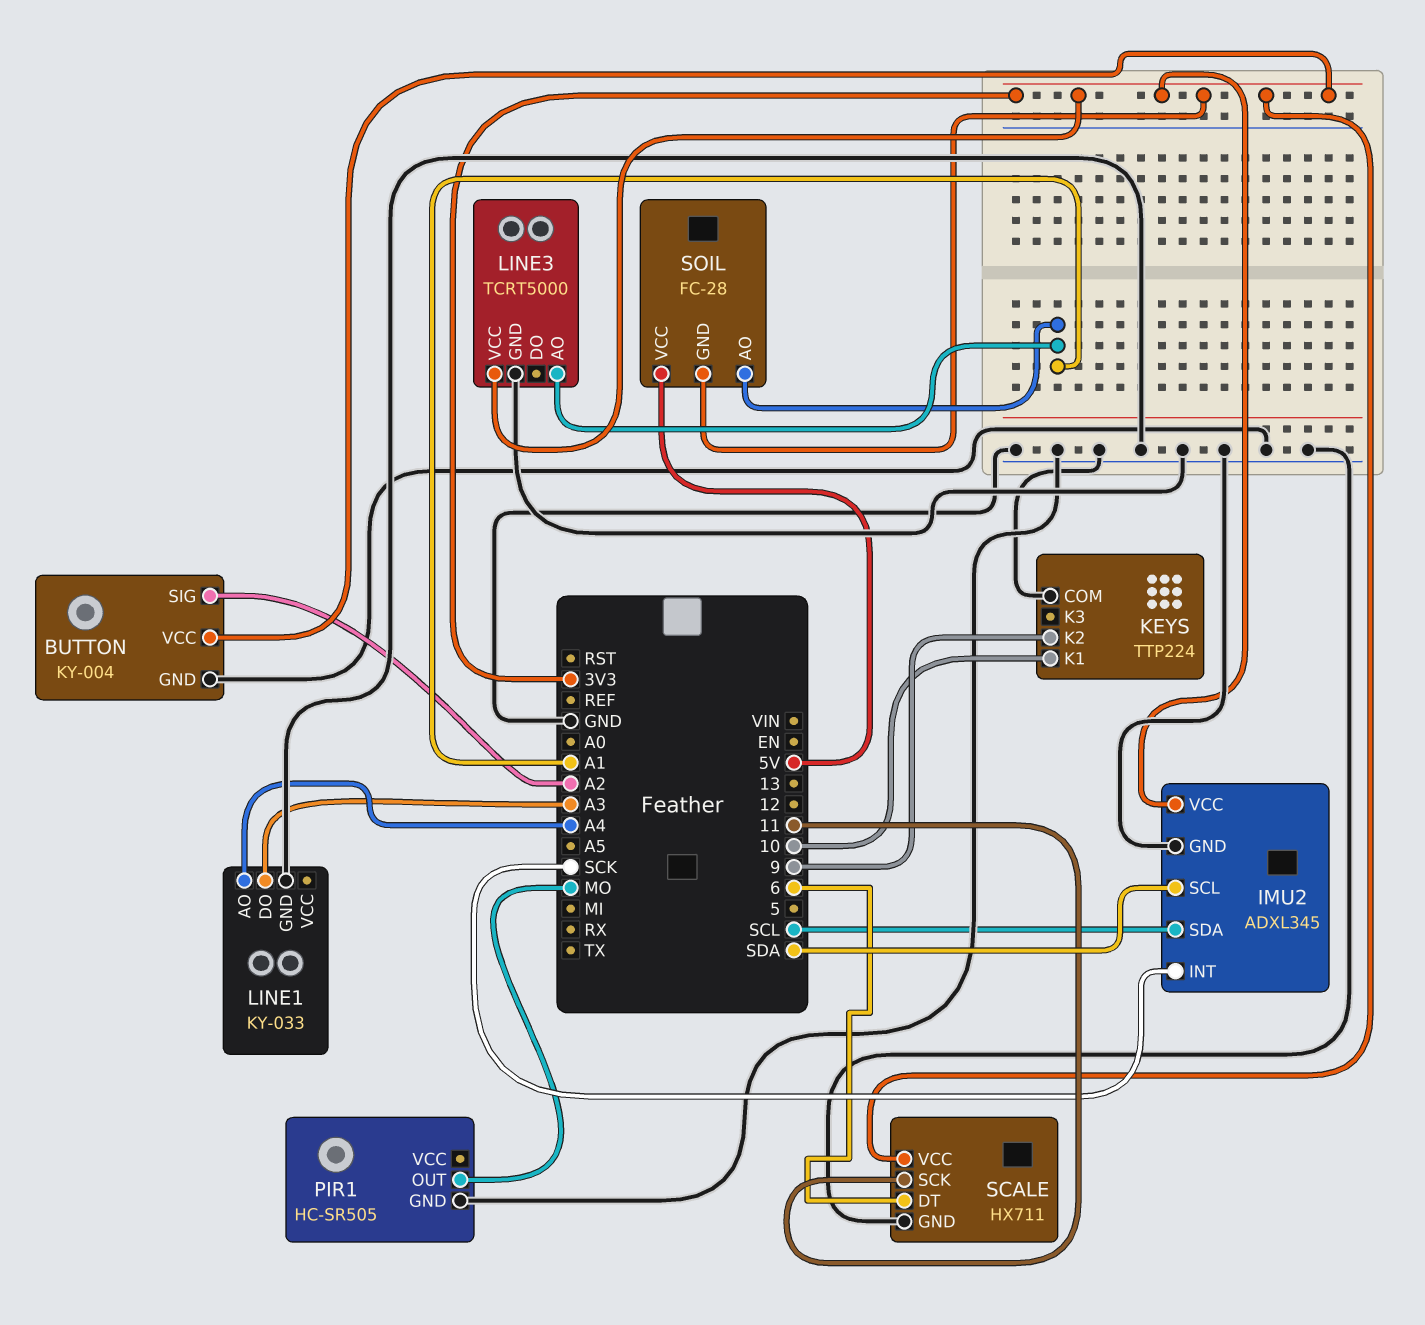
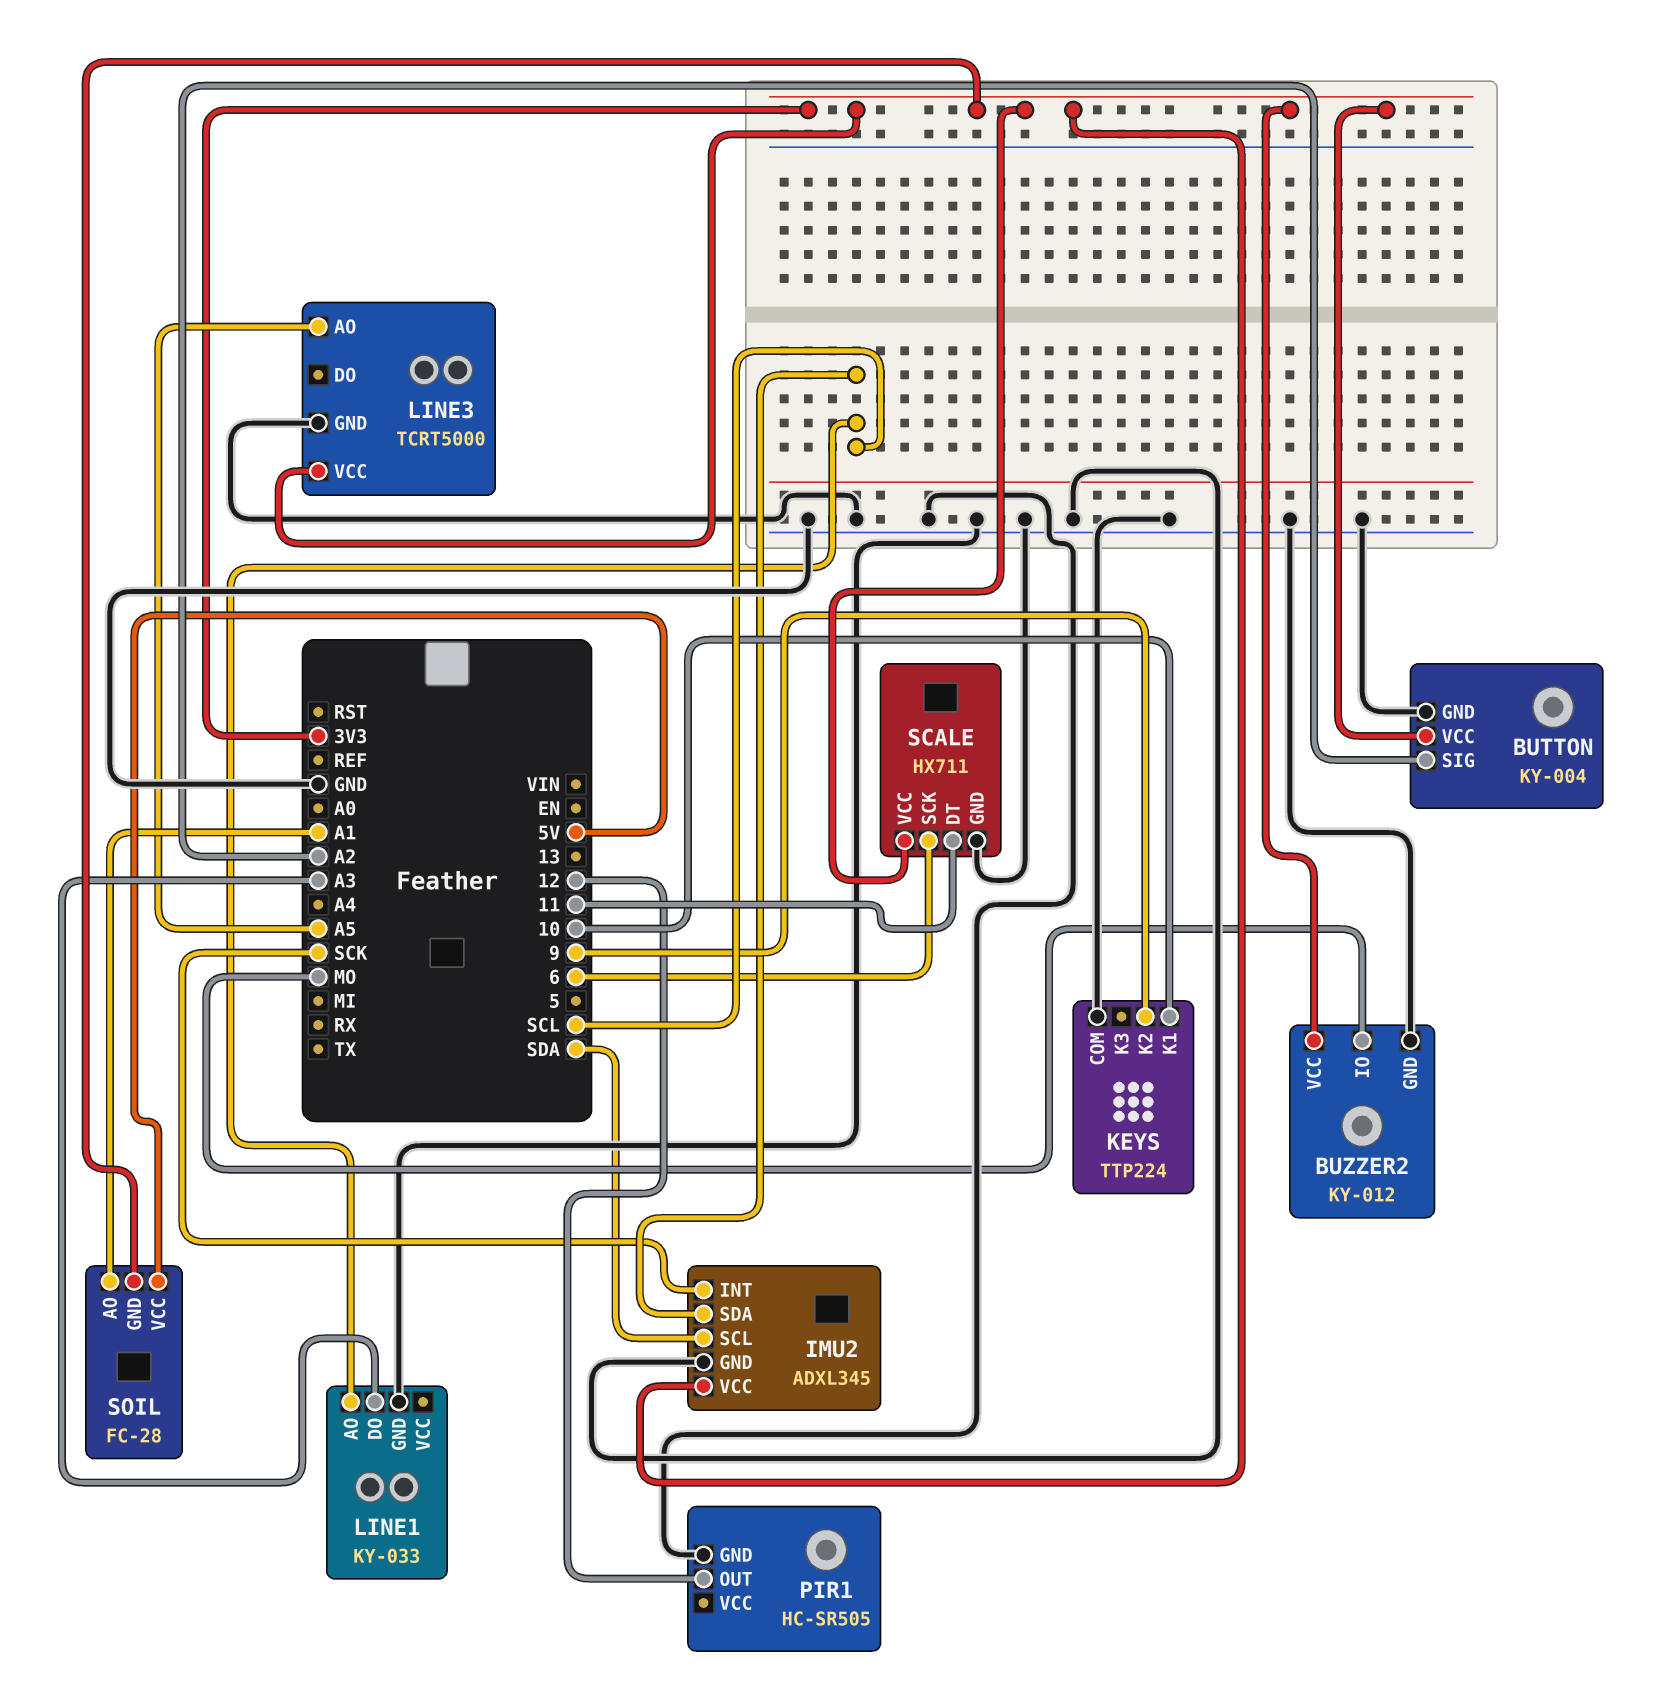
BUZZER2: none -> KY-012
BUZZER2 pin GND: none -> GND
BUZZER2 pin IO: none -> MO
BUZZER2 pin VCC: none -> 3V3
LINE1 pin AO: A4 -> SCL
LINE3 pin AO: A1 -> A5
PIR1 pin OUT: MO -> 12
SCALE pin DT: 6 -> 11
SCALE pin SCK: 11 -> 6

